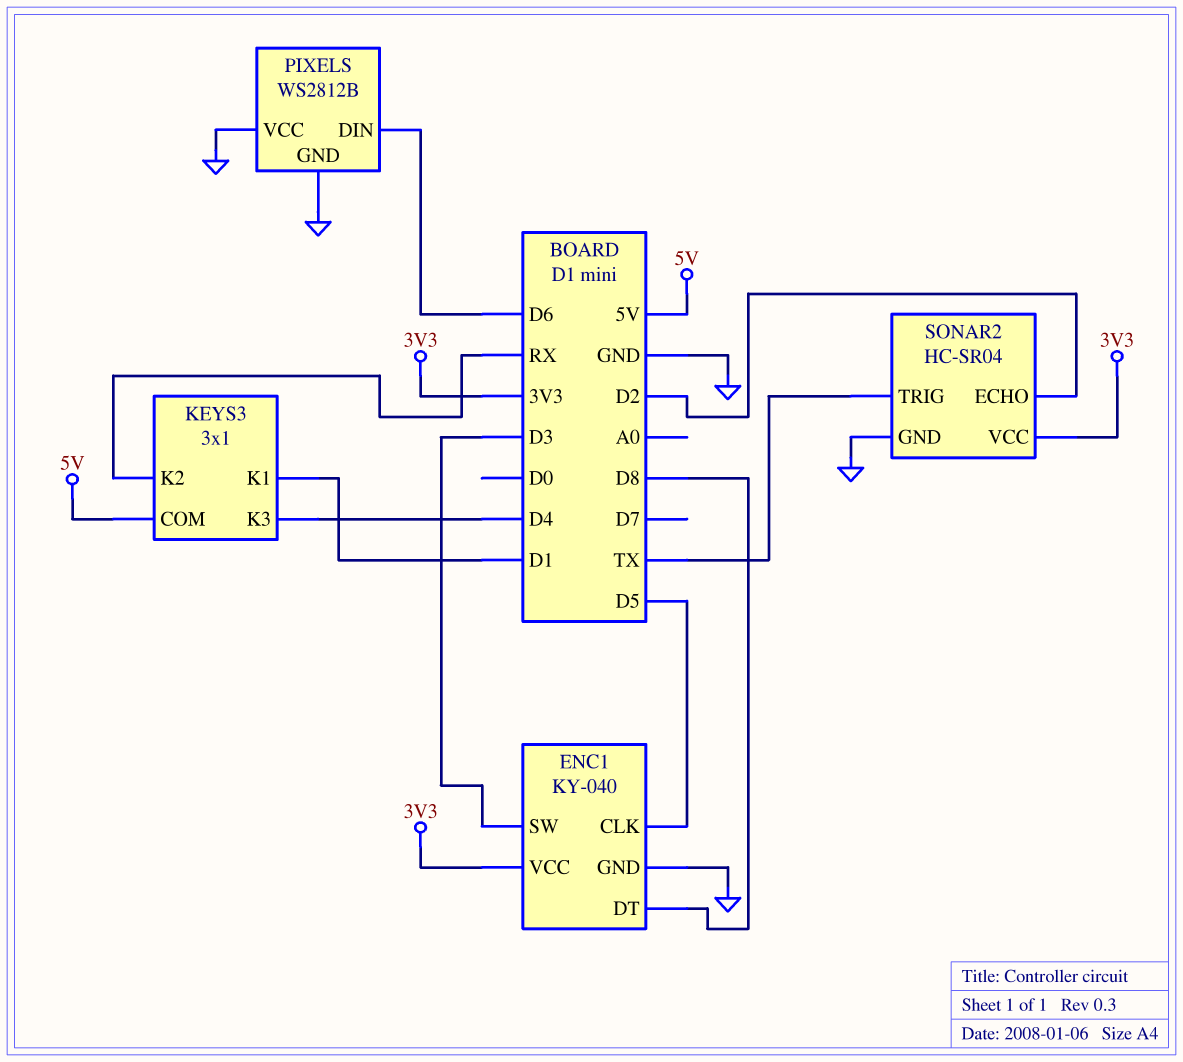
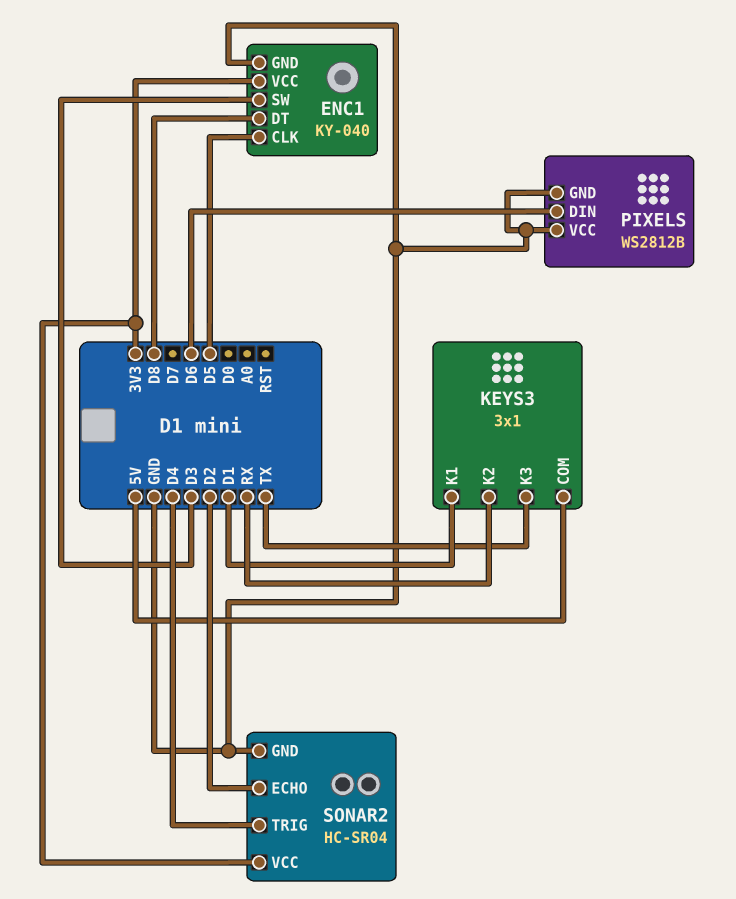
KEYS3 pin K3: D4 -> TX
SONAR2 pin TRIG: TX -> D4

